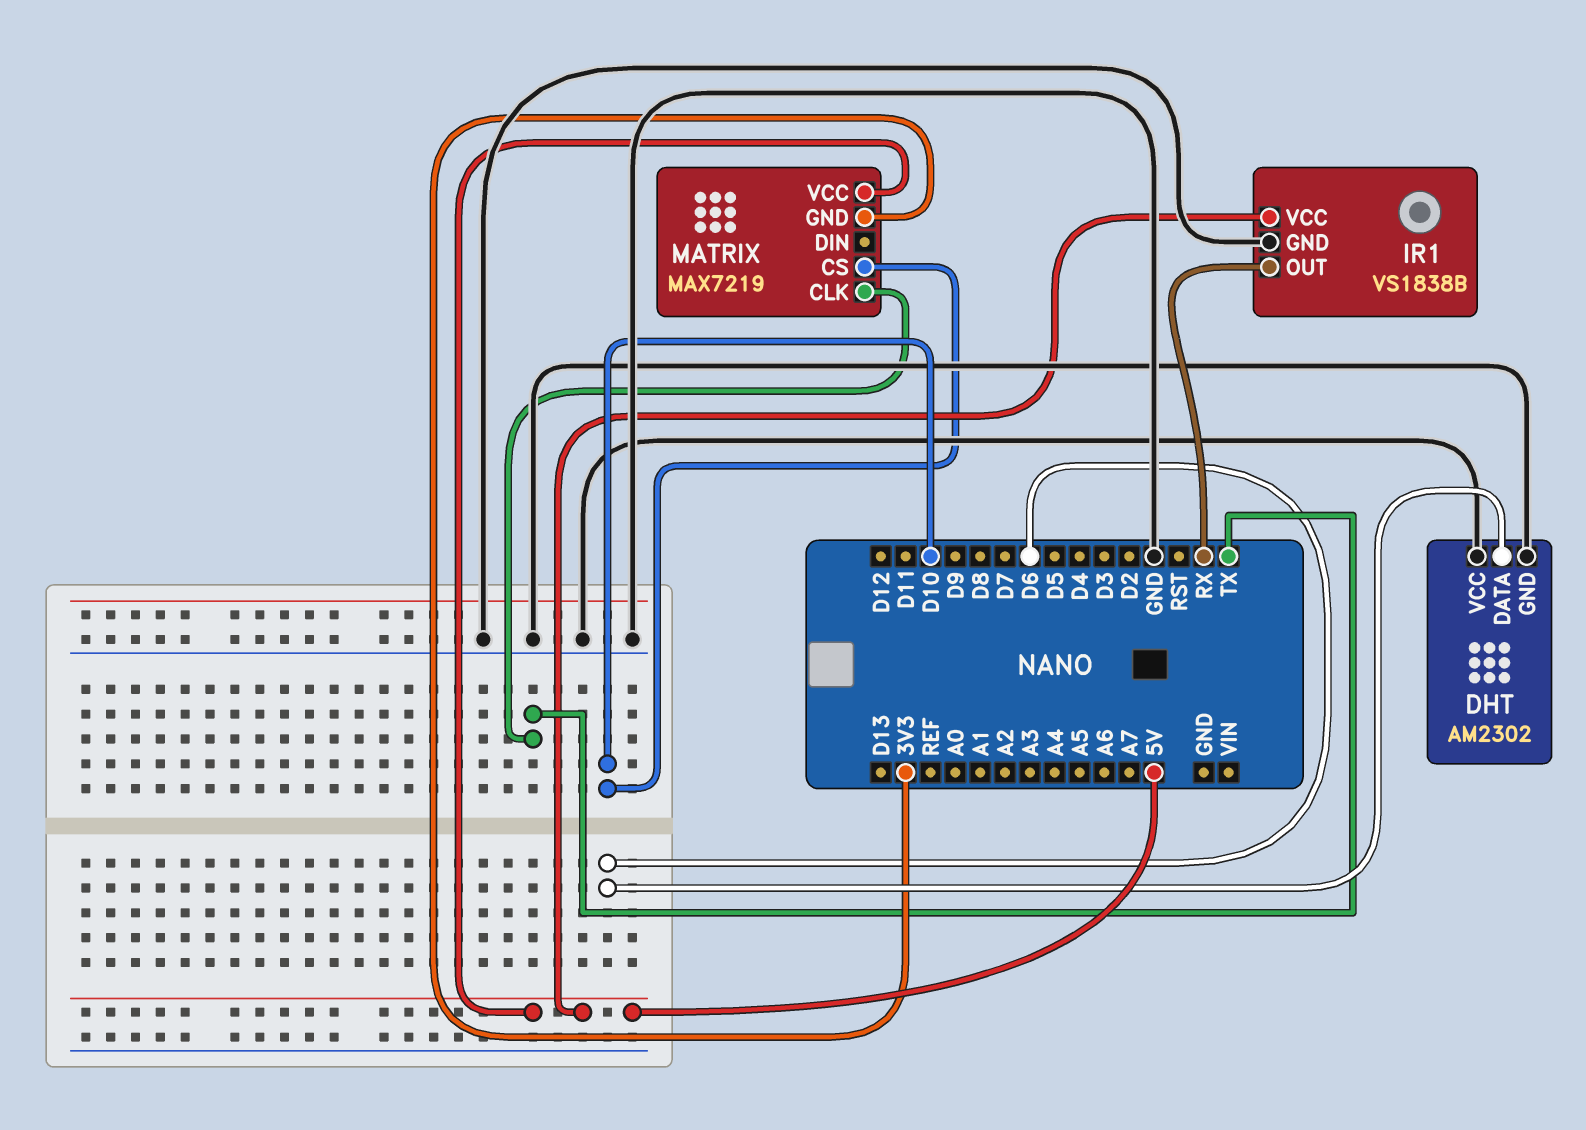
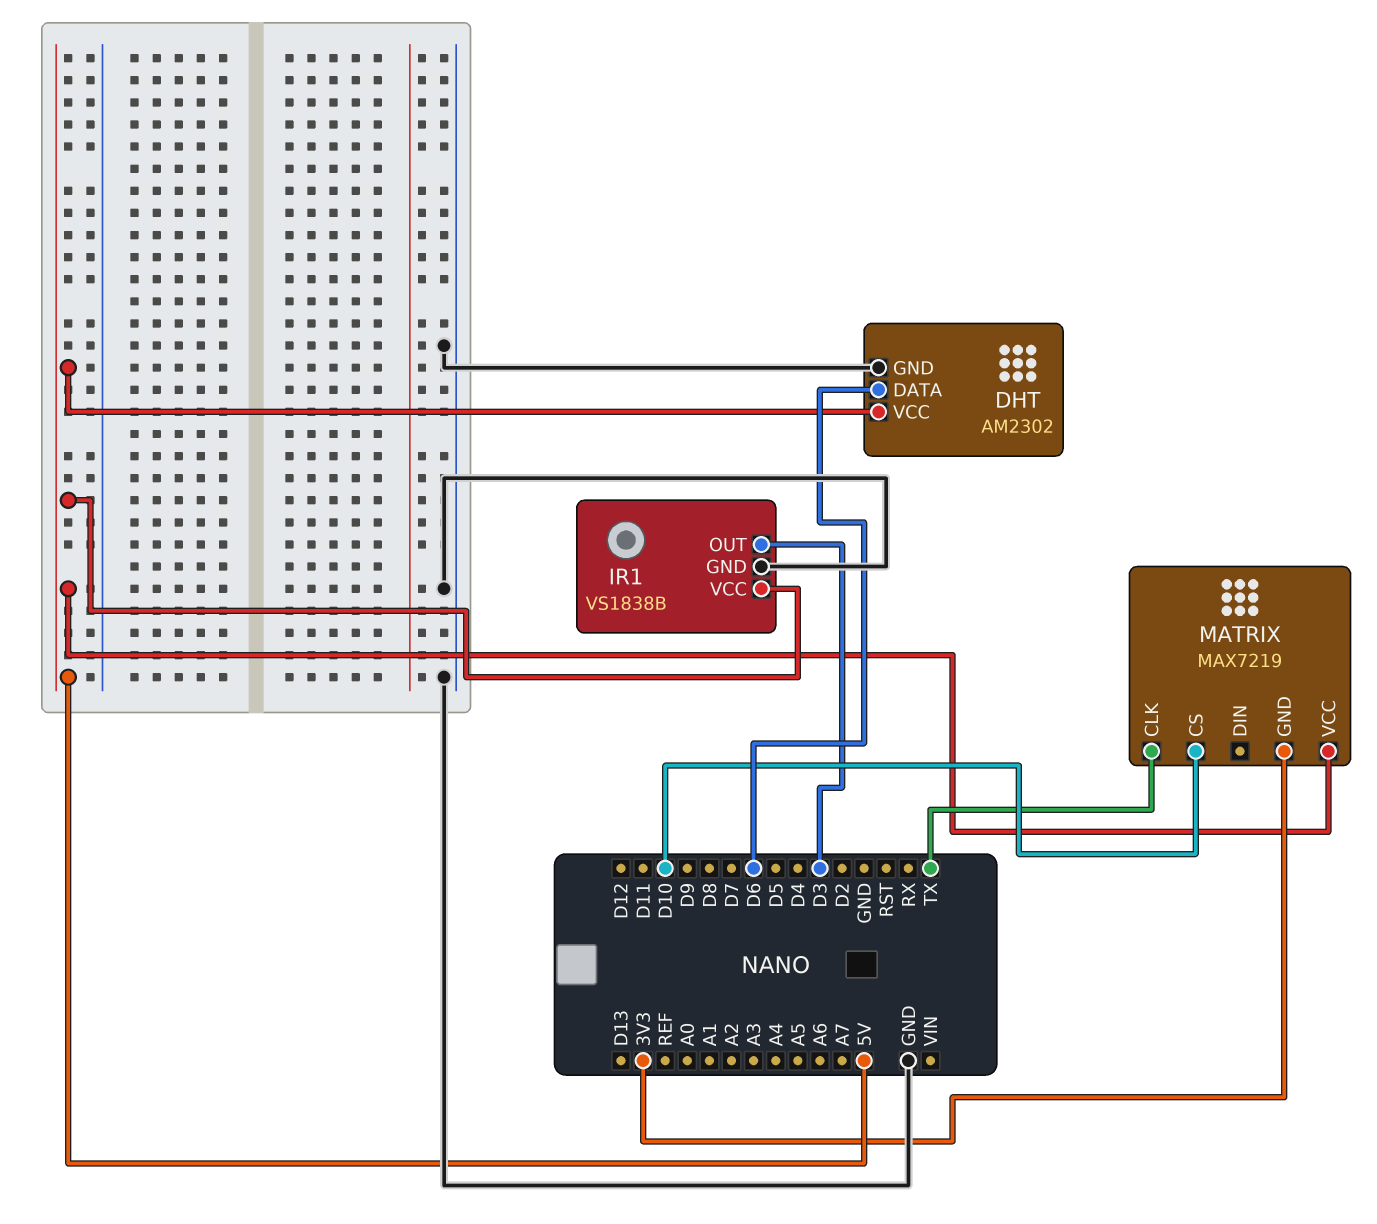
DHT pin VCC: GND -> 5V
IR1 pin OUT: RX -> D3

